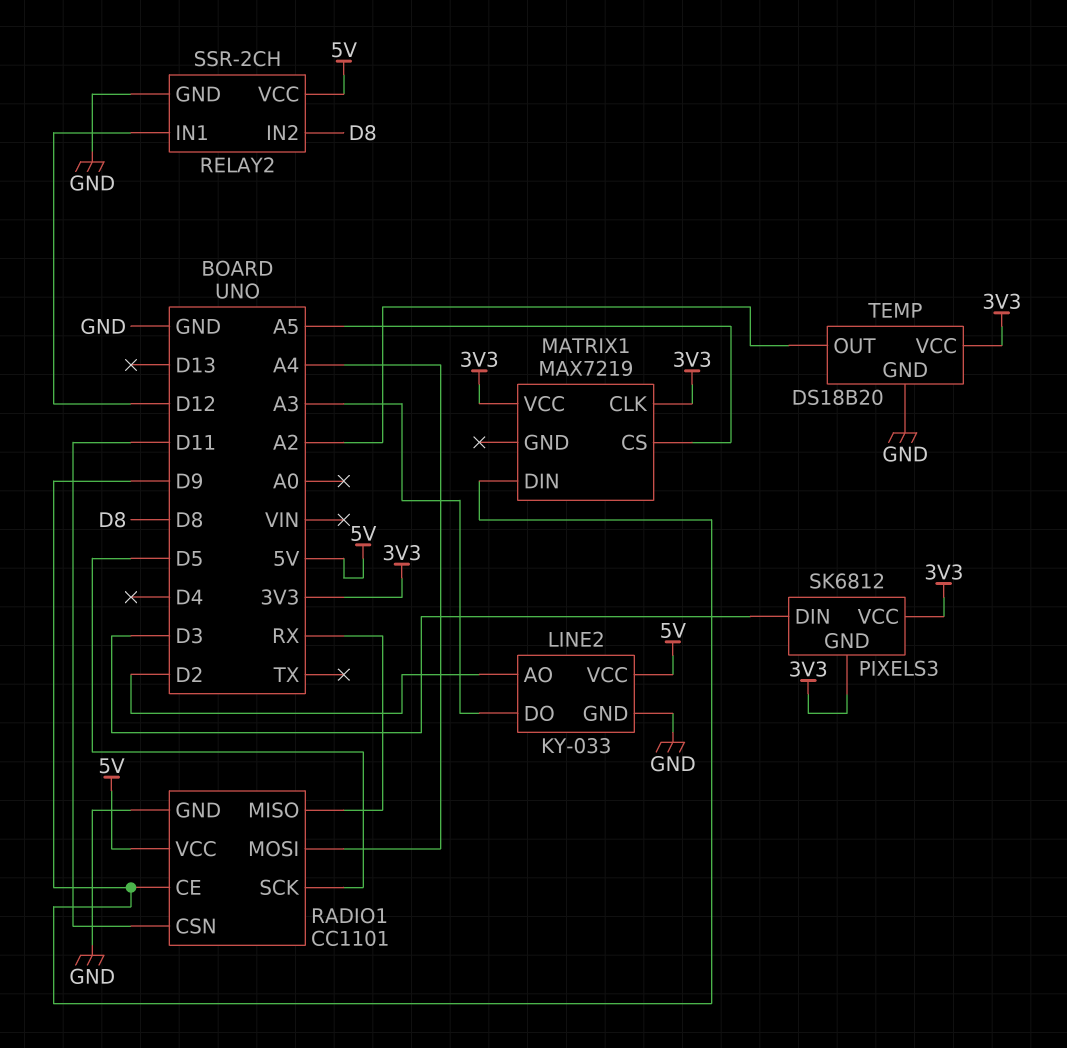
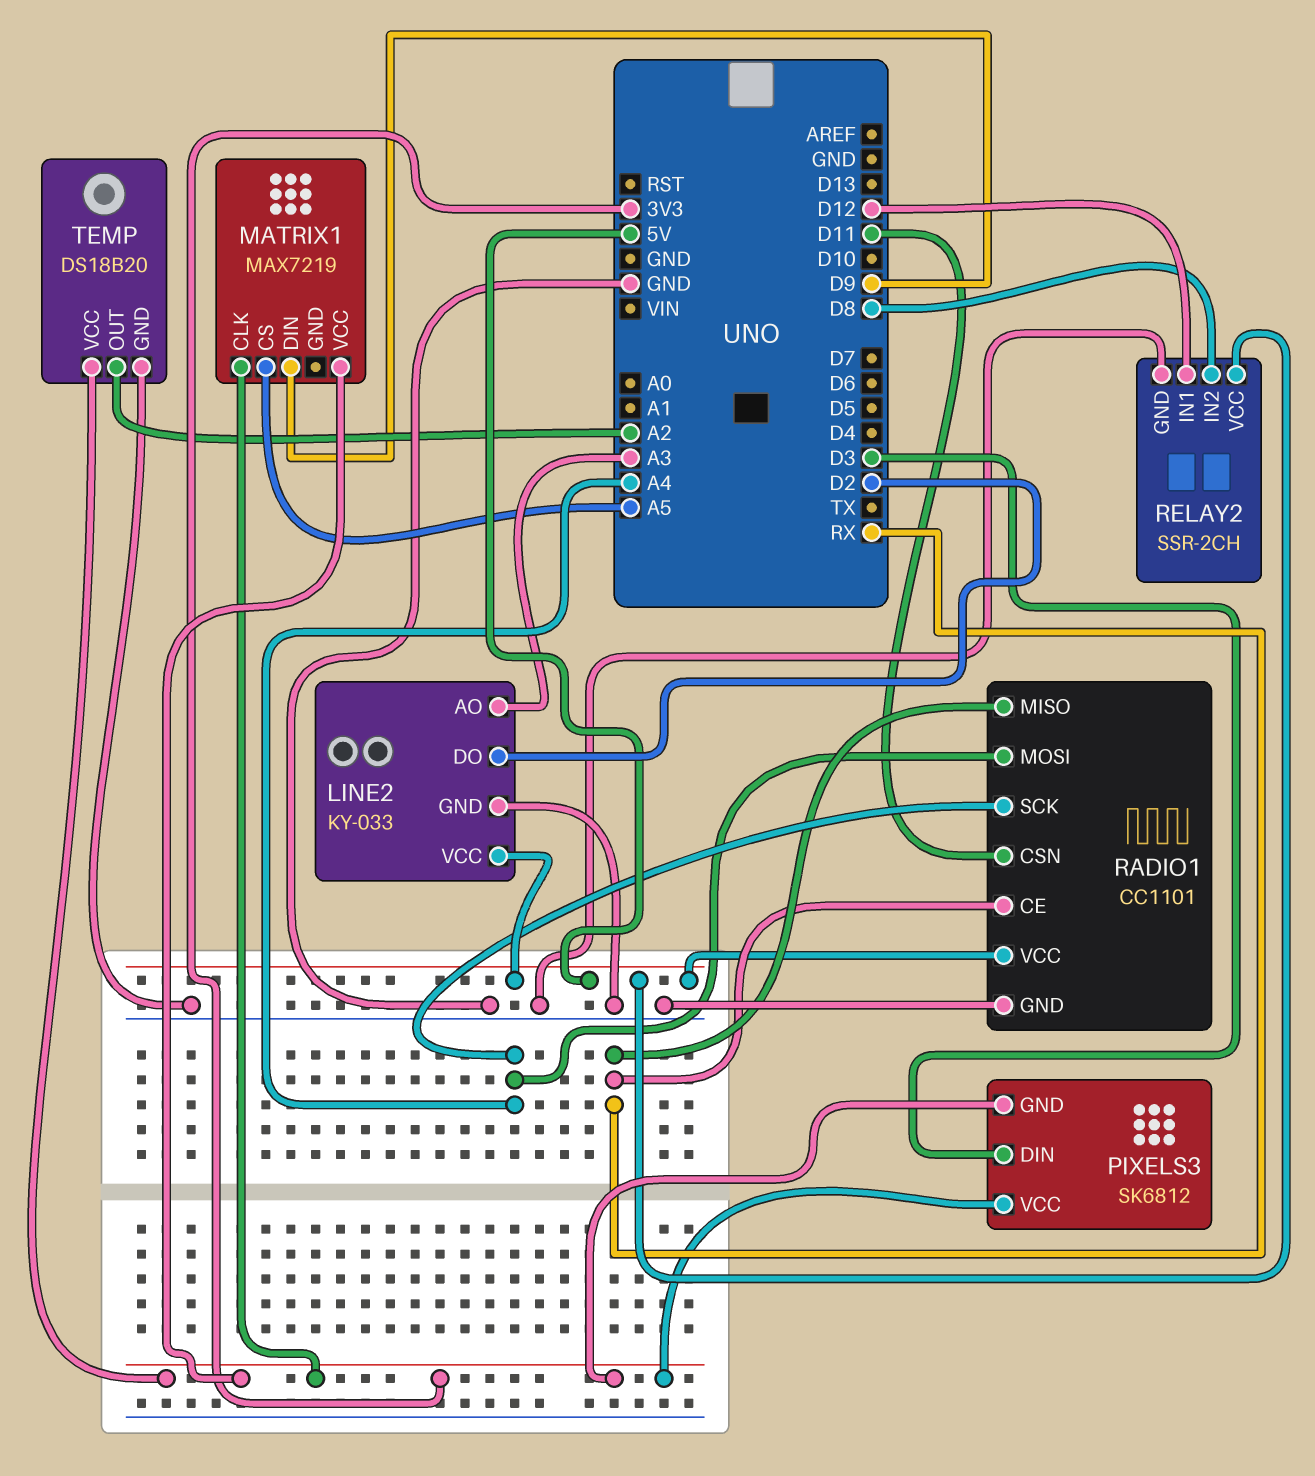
LINE2 pin AO: D2 -> A3
LINE2 pin DO: A3 -> D2
RADIO1 pin CE: D9 -> RX
RADIO1 pin SCK: D5 -> A4

